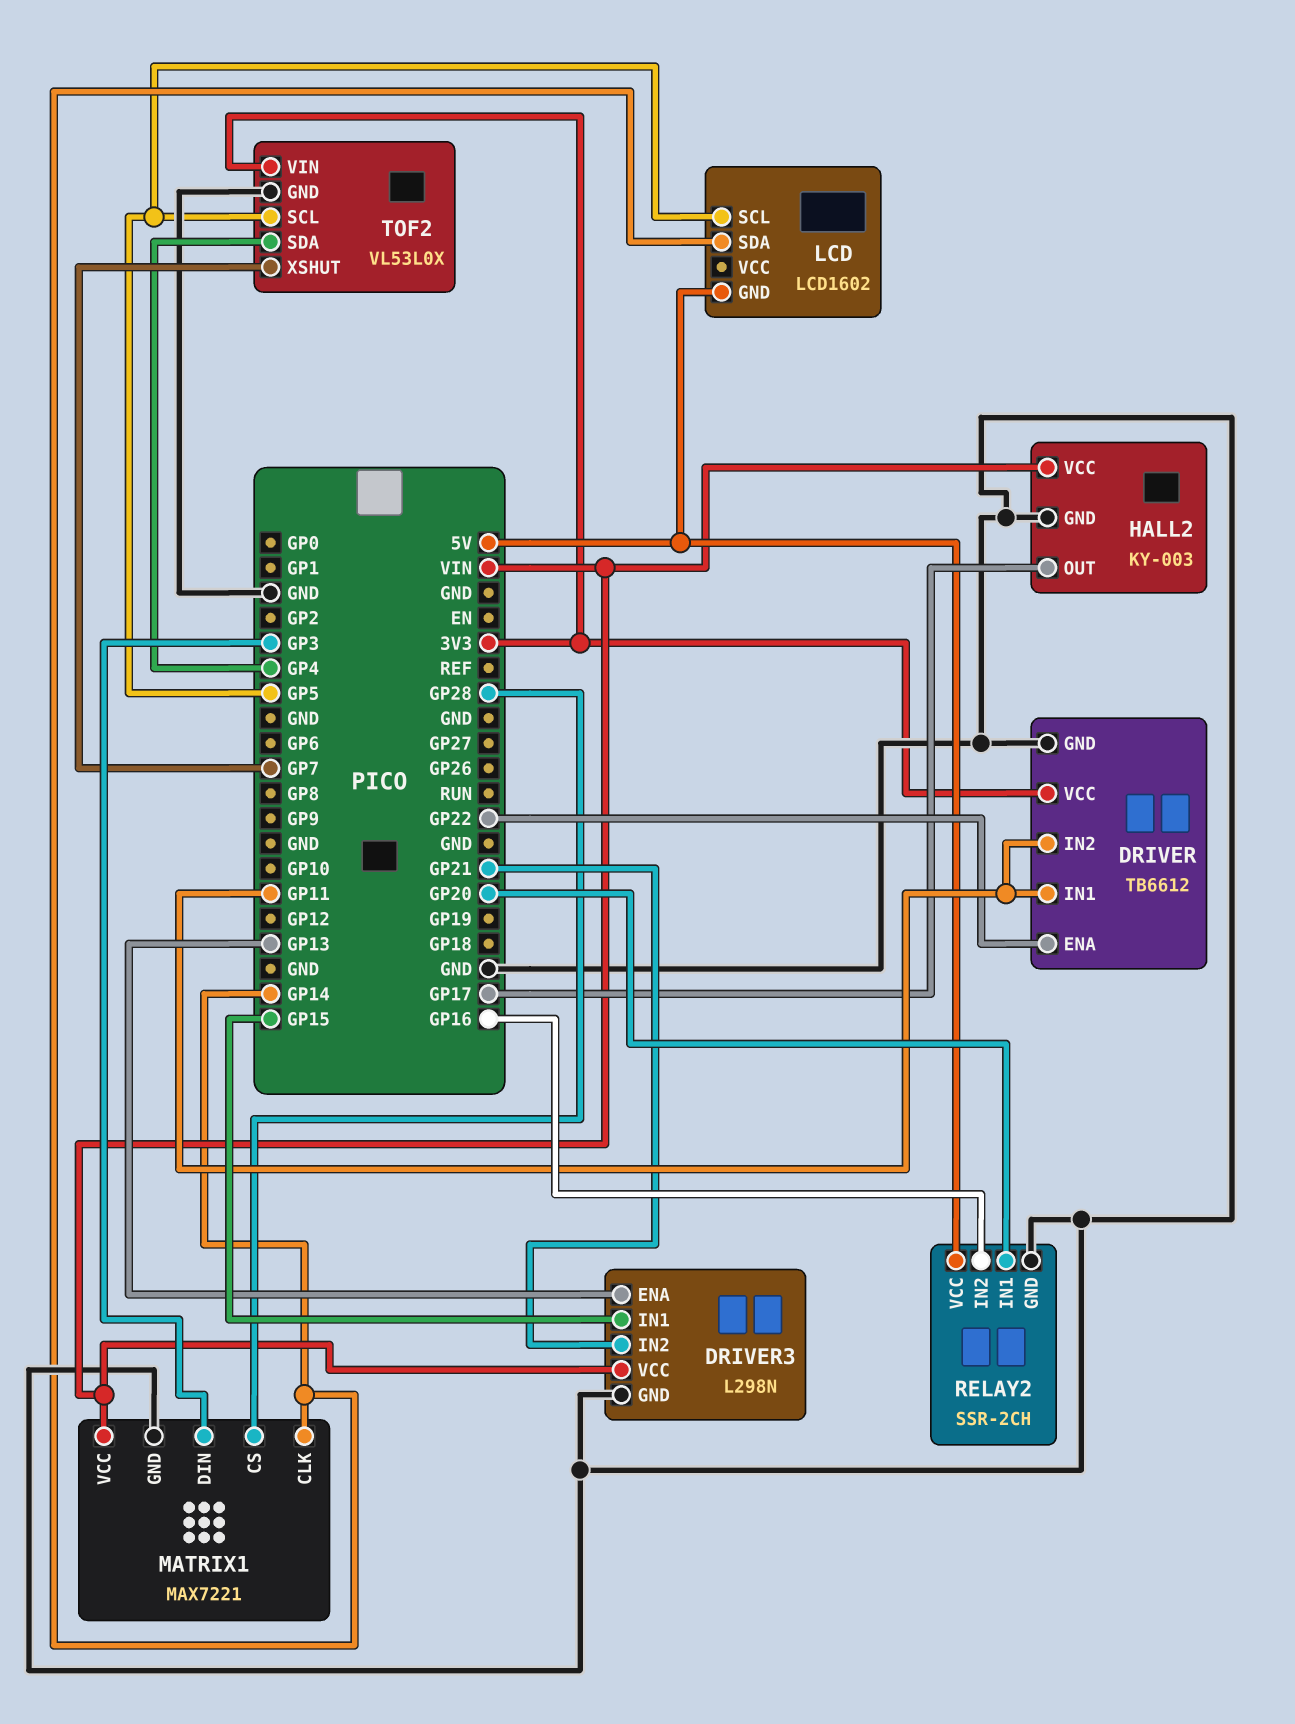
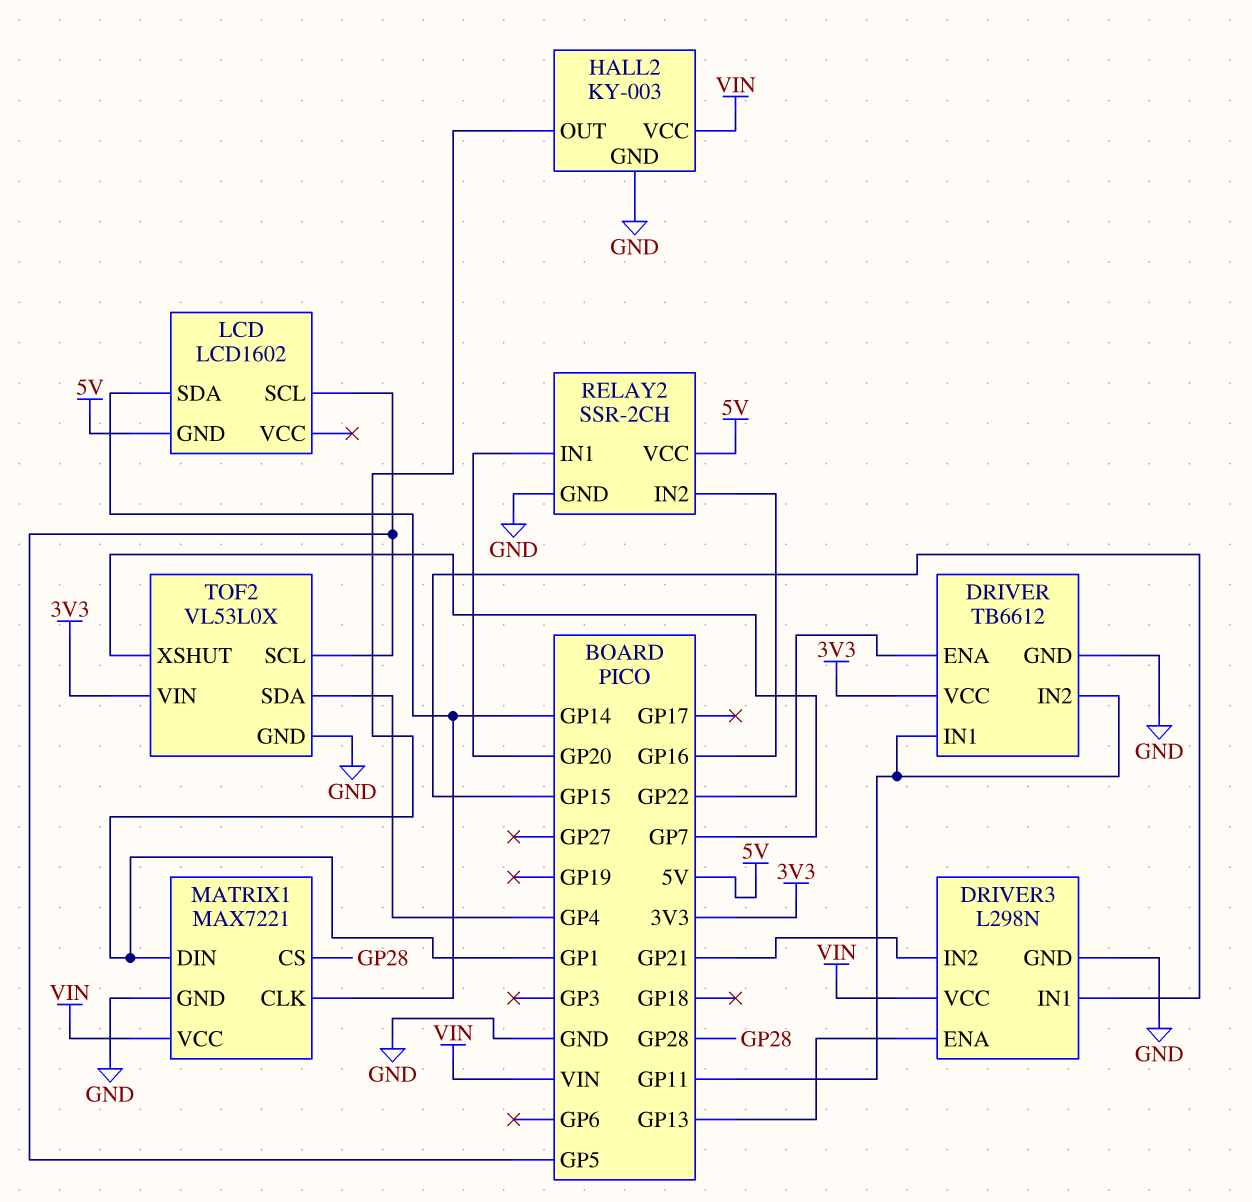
HALL2 pin OUT: GP17 -> GP1
MATRIX1 pin DIN: GP3 -> GP1

